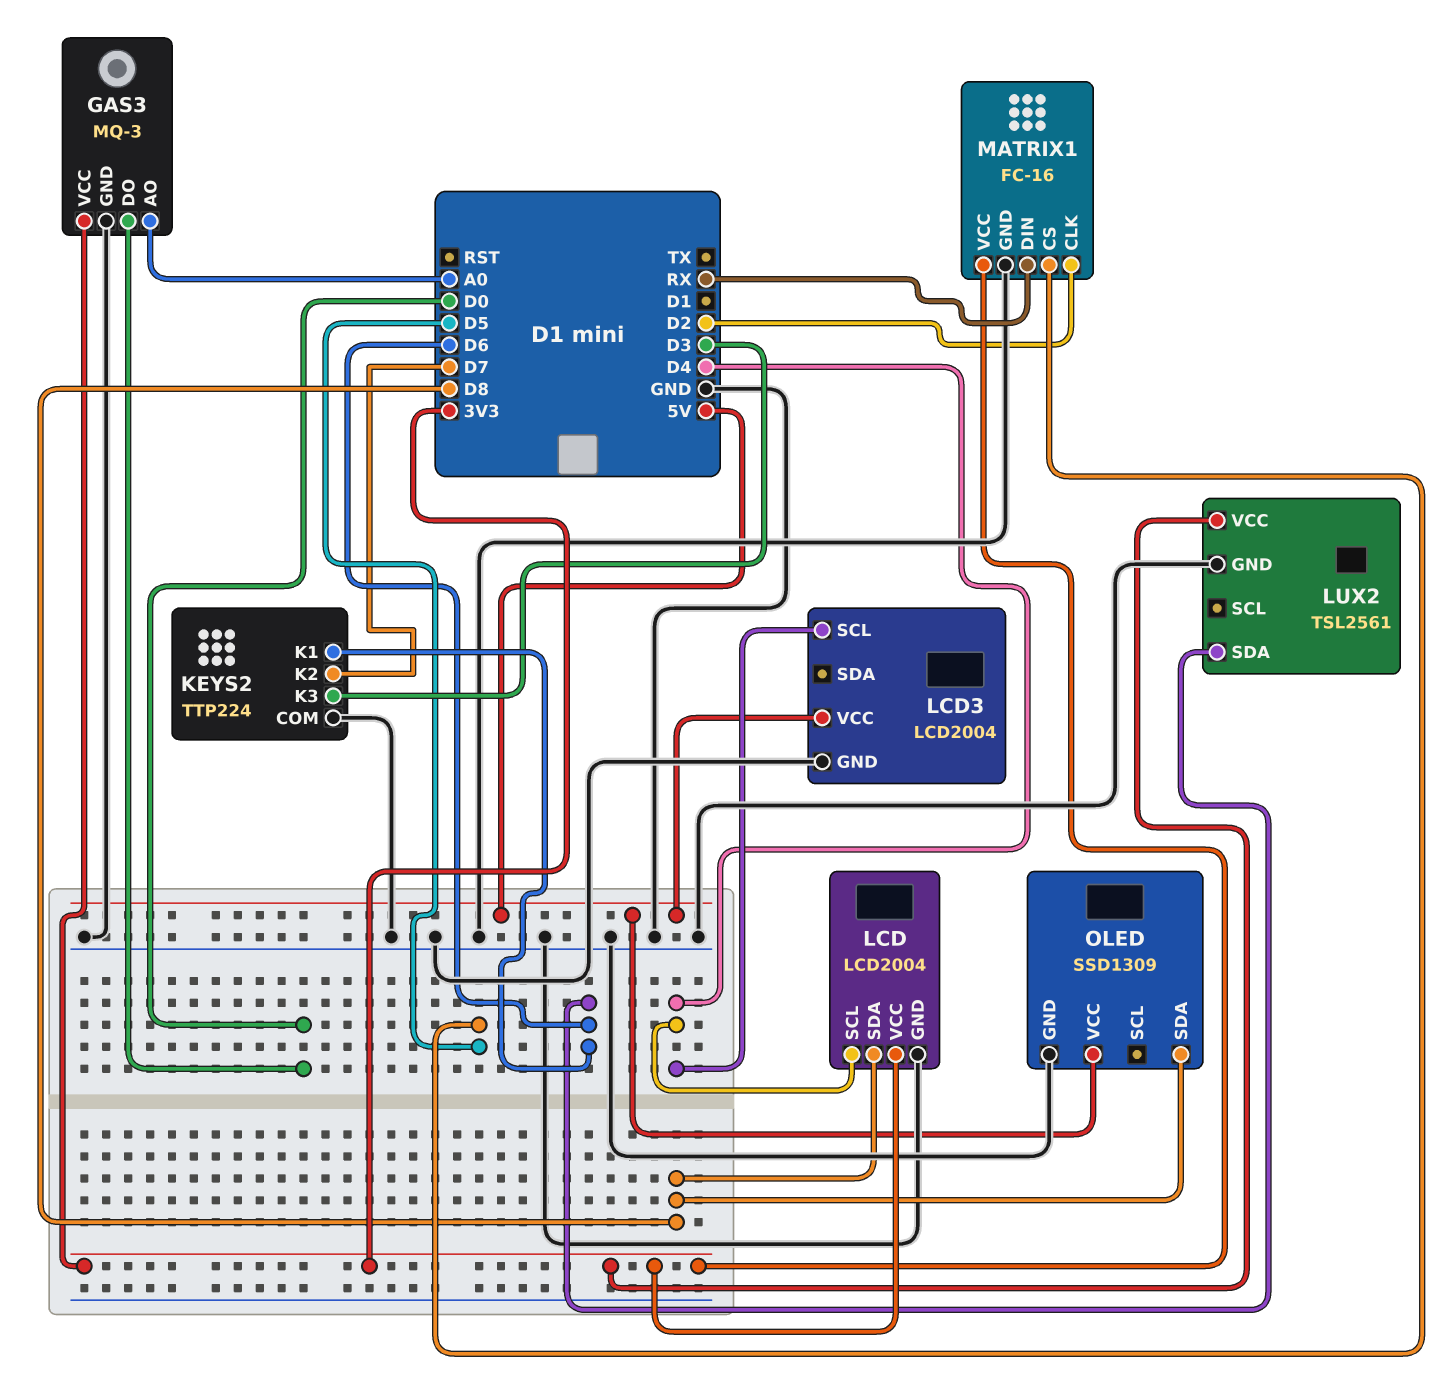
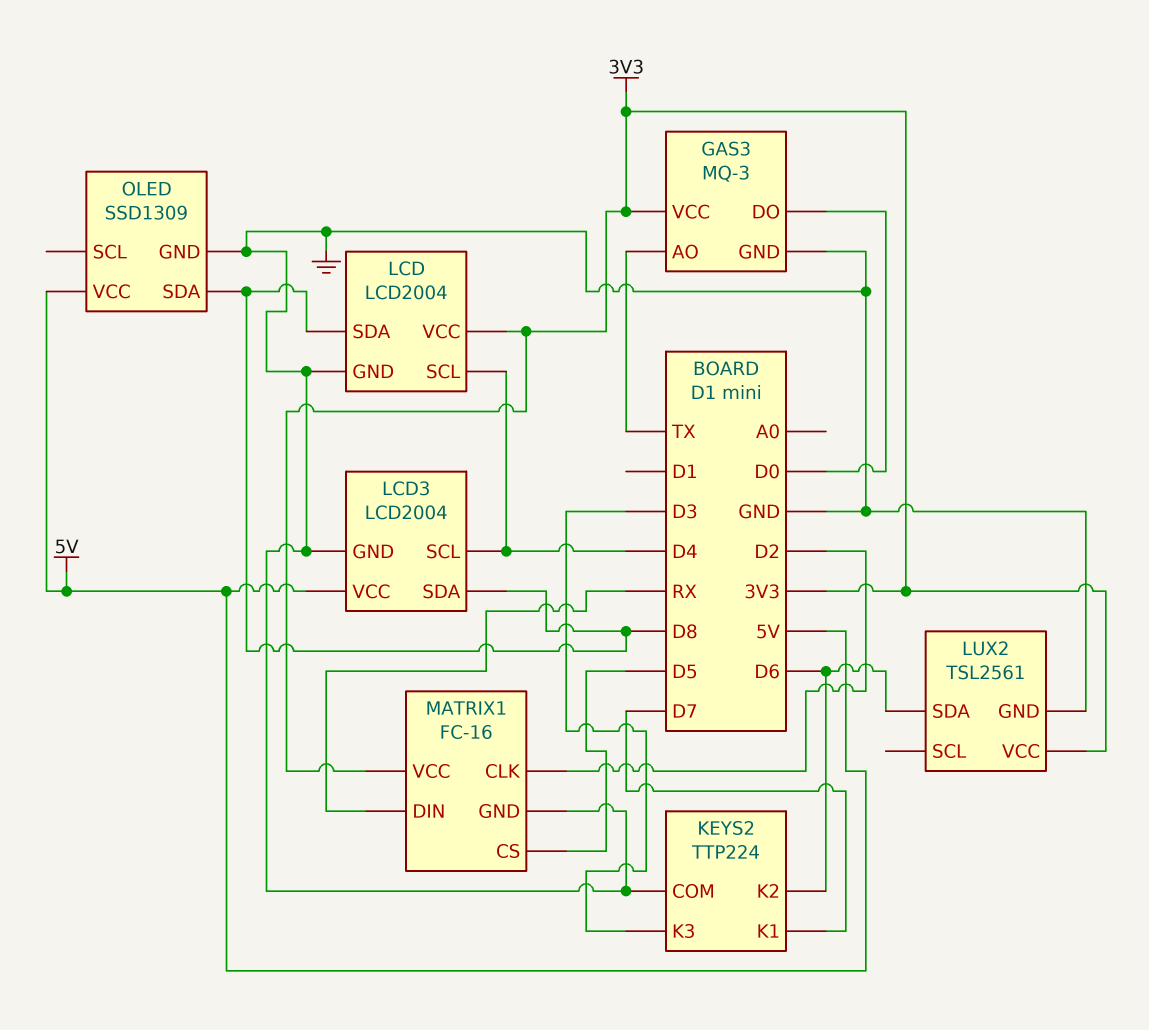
GAS3 pin AO: A0 -> TX
KEYS2 pin K1: D6 -> D7
KEYS2 pin K2: D7 -> D6
LCD3 pin SDA: none -> D8

